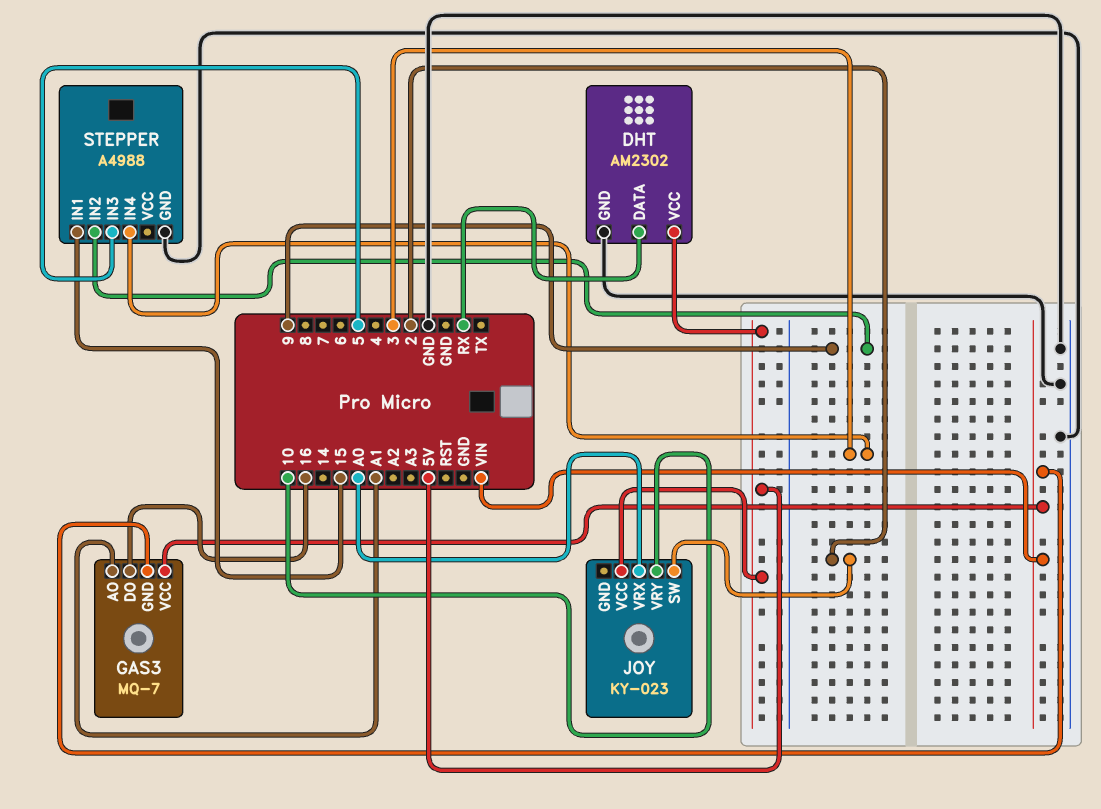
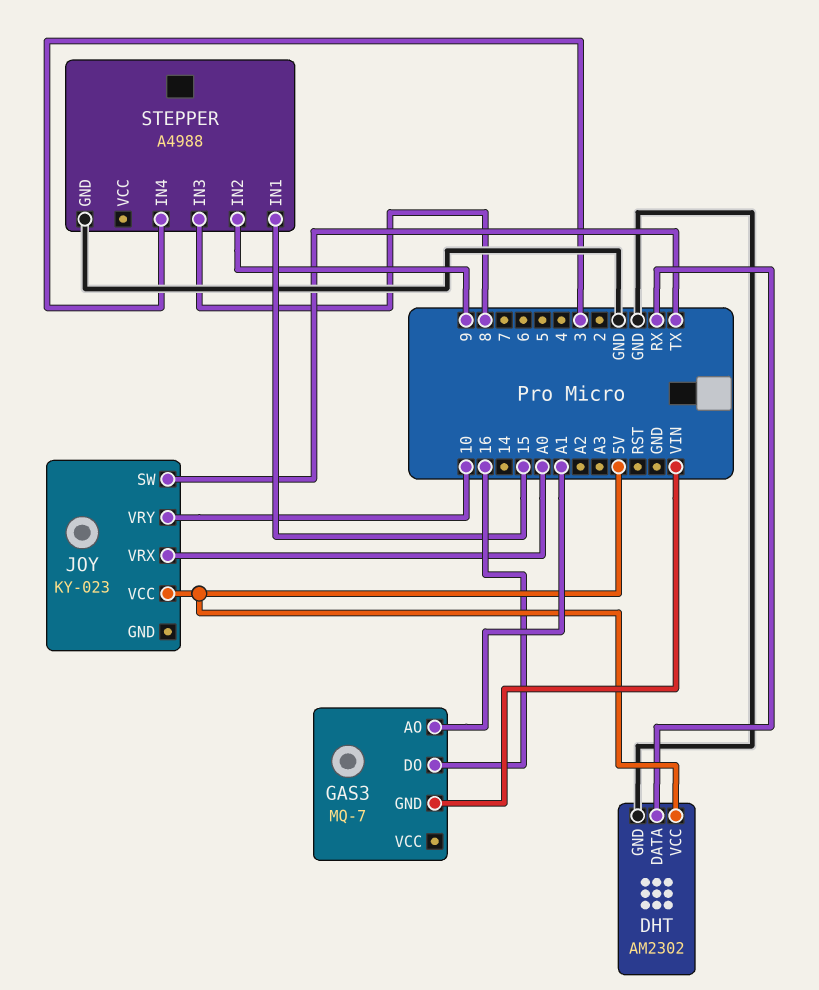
GAS3 pin VCC: VIN -> none
JOY pin SW: 2 -> TX
STEPPER pin IN3: 5 -> 8

